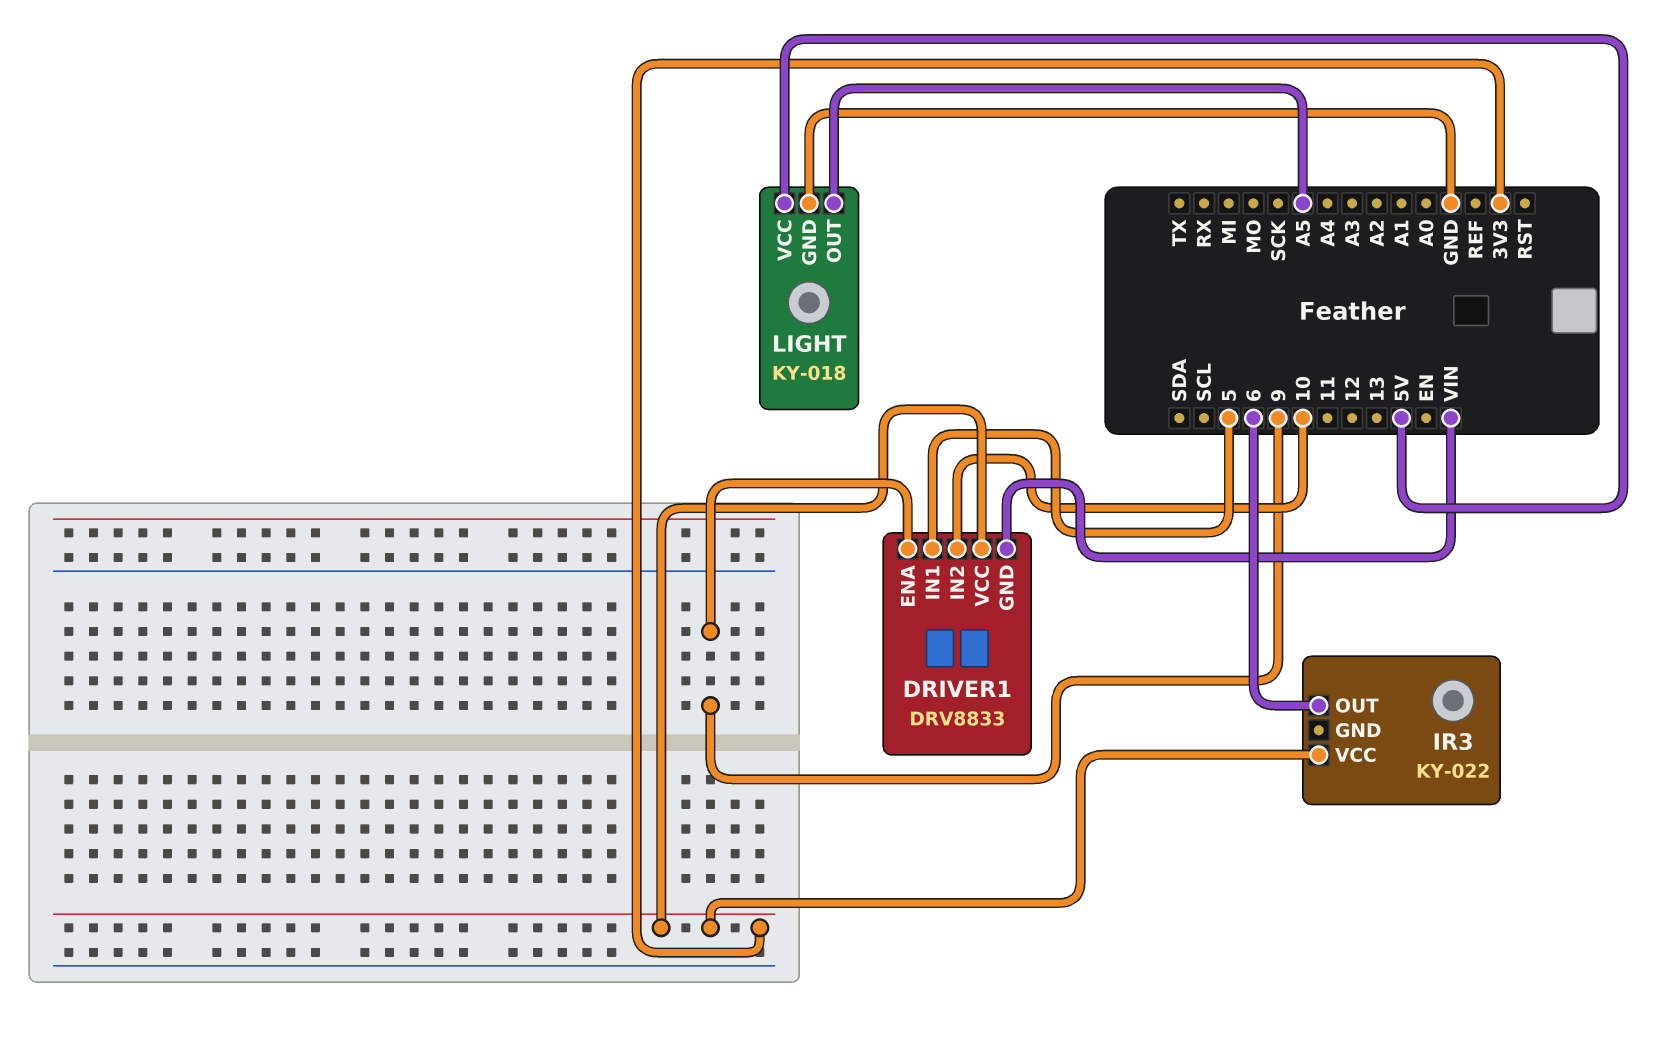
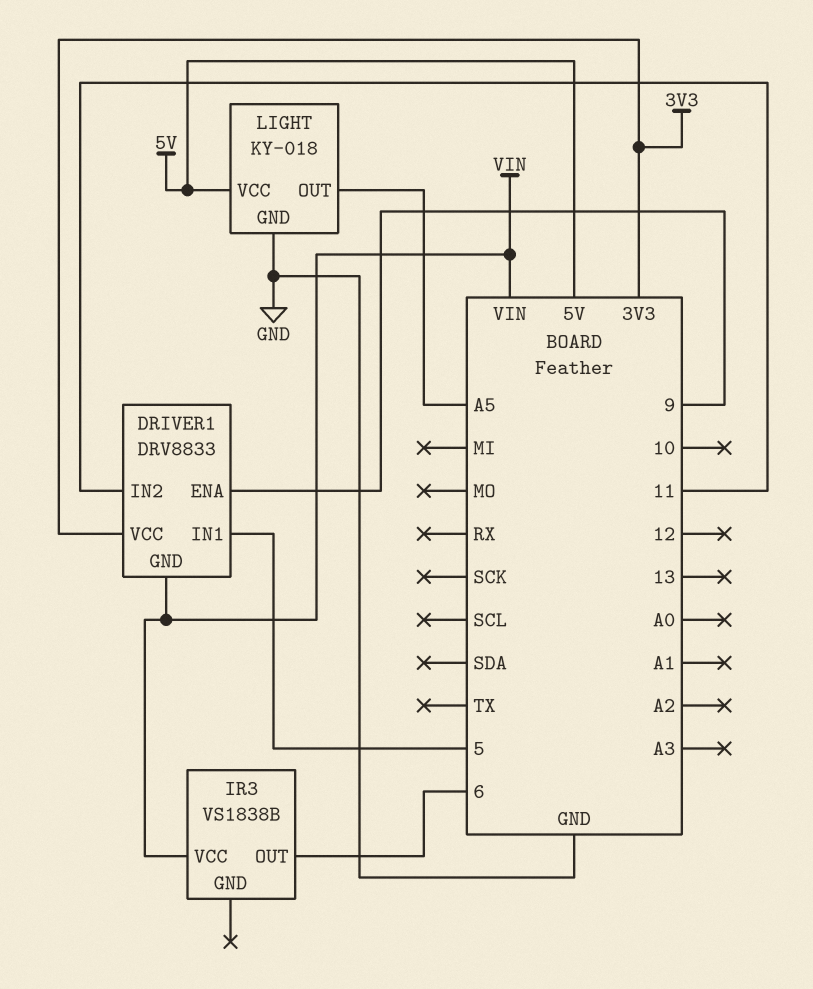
DRIVER1 pin IN2: 10 -> 11
IR3: KY-022 -> VS1838B
IR3 pin VCC: 3V3 -> VIN

